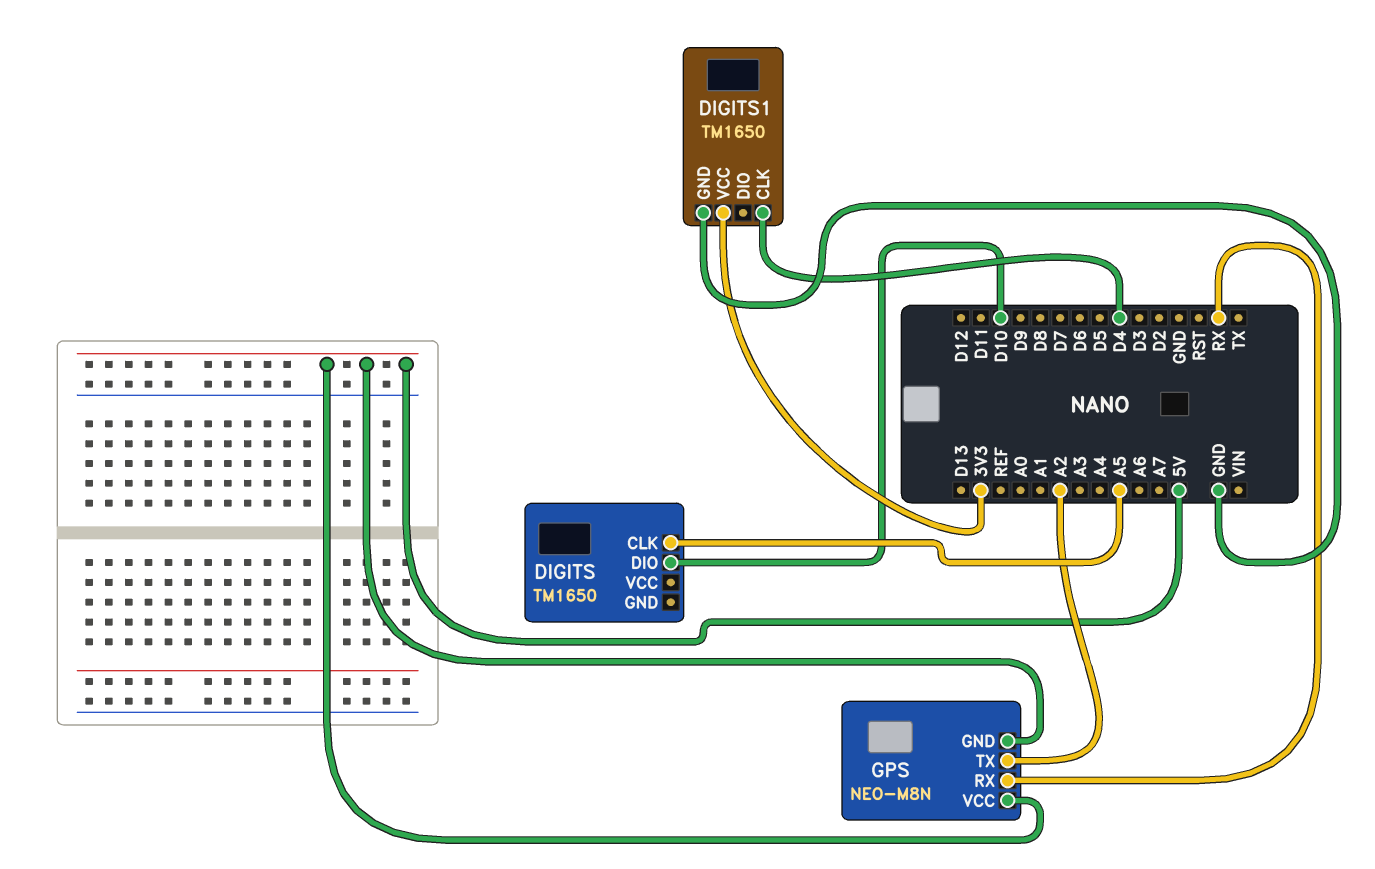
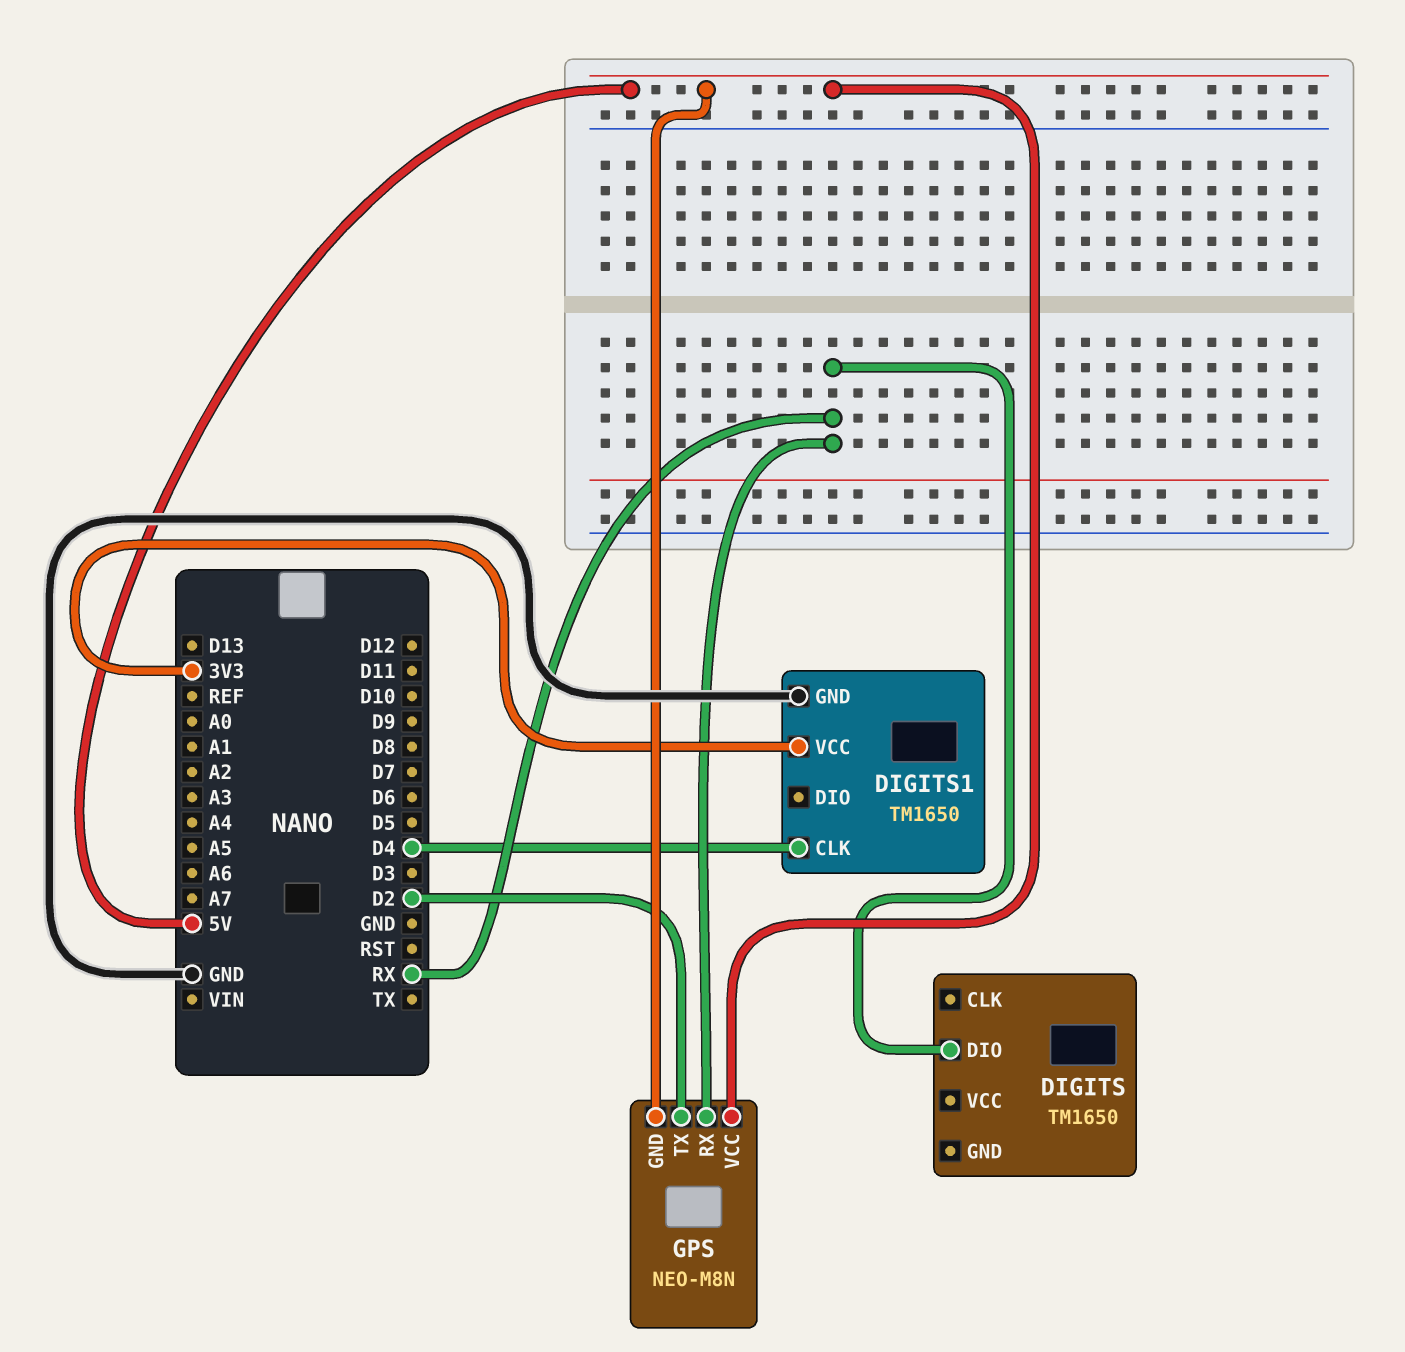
DIGITS pin CLK: A5 -> none
DIGITS pin DIO: D10 -> RX
GPS pin TX: A2 -> D2

